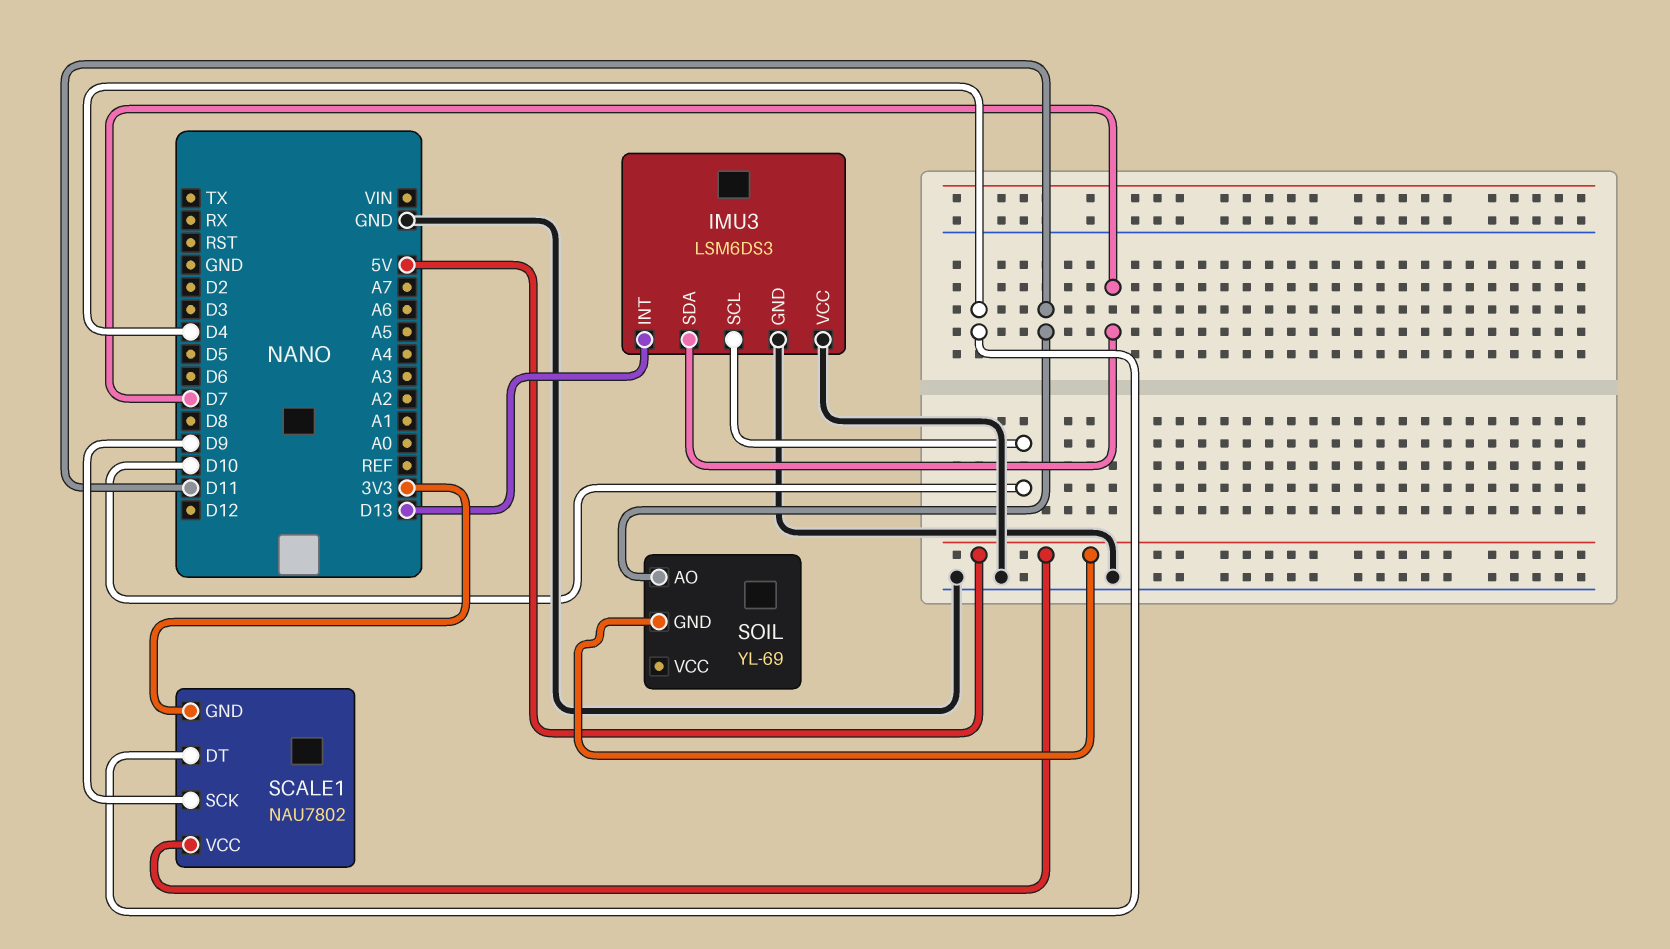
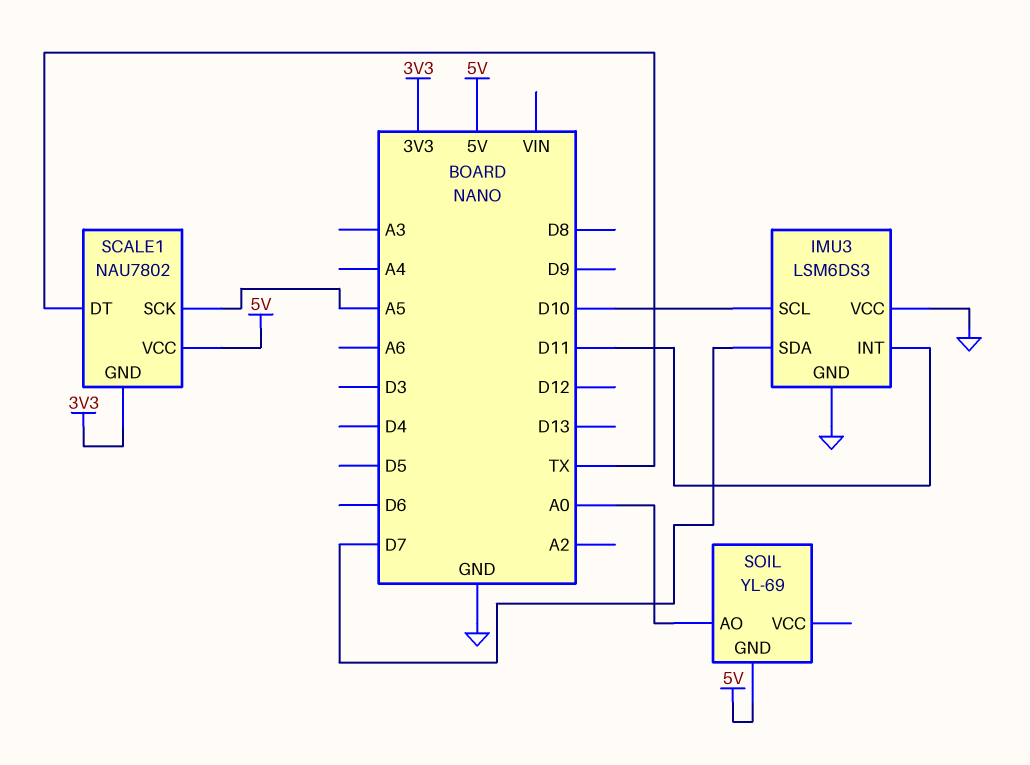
IMU3 pin INT: D13 -> D11
SCALE1 pin DT: D4 -> TX
SCALE1 pin SCK: D9 -> A5
SOIL pin AO: D11 -> A0

